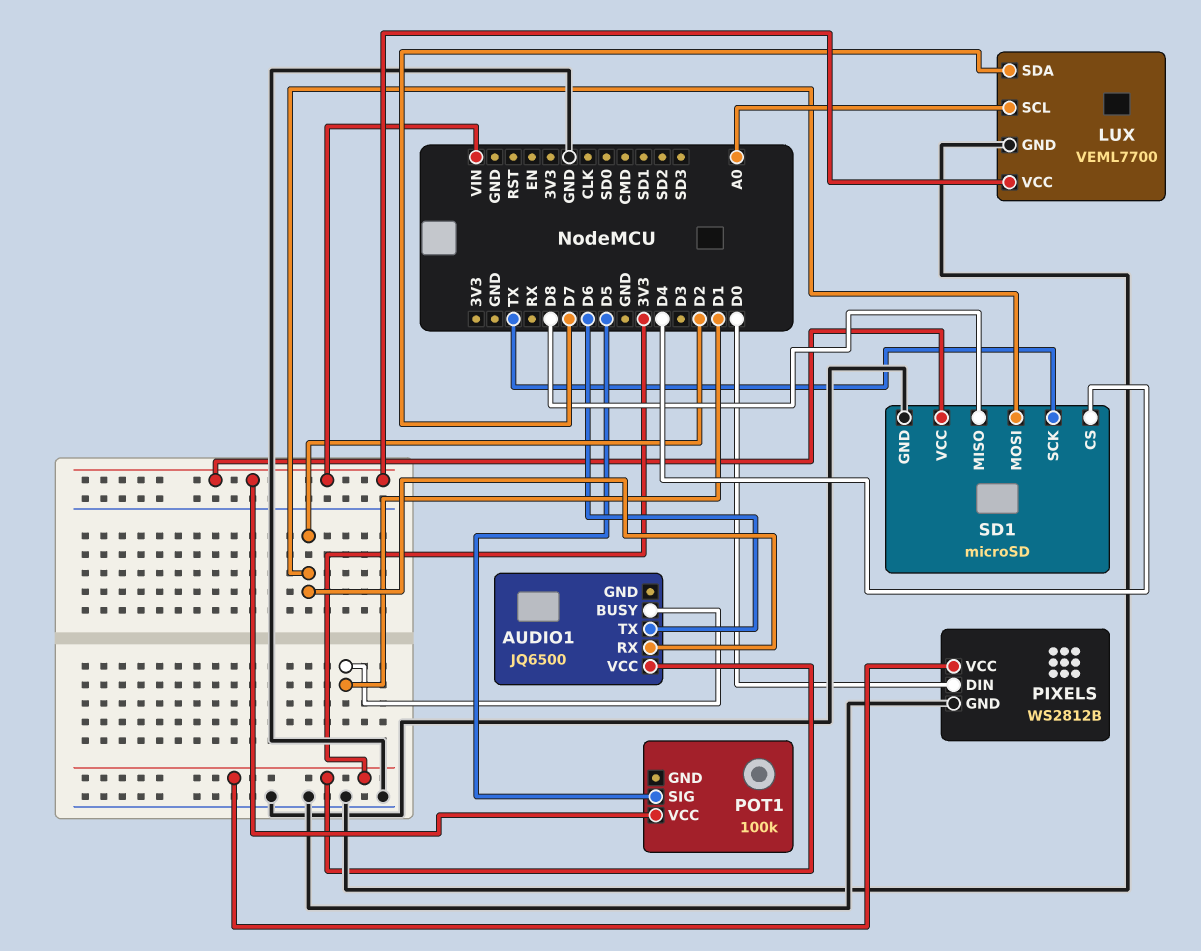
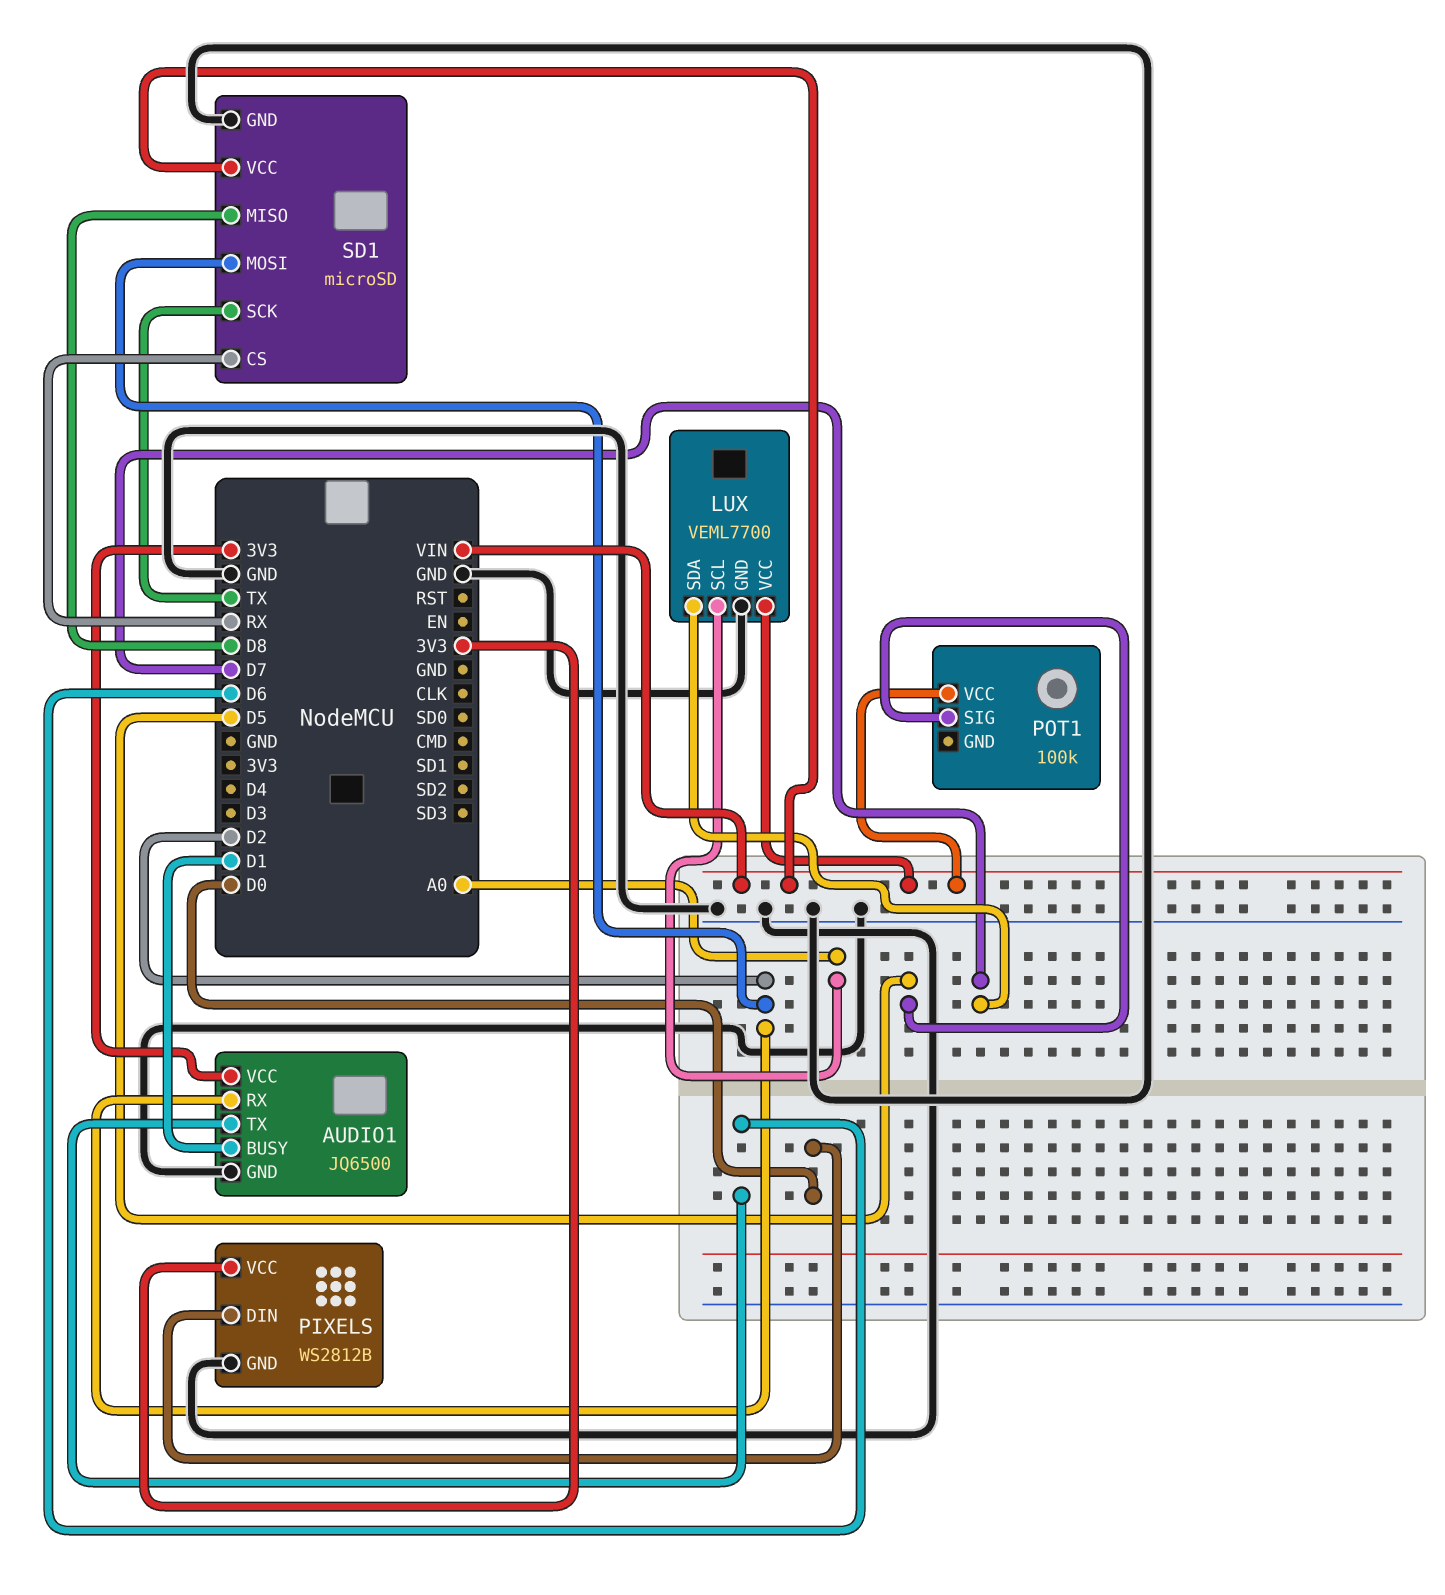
AUDIO1 pin GND: none -> GND
SD1 pin CS: D4 -> RX

